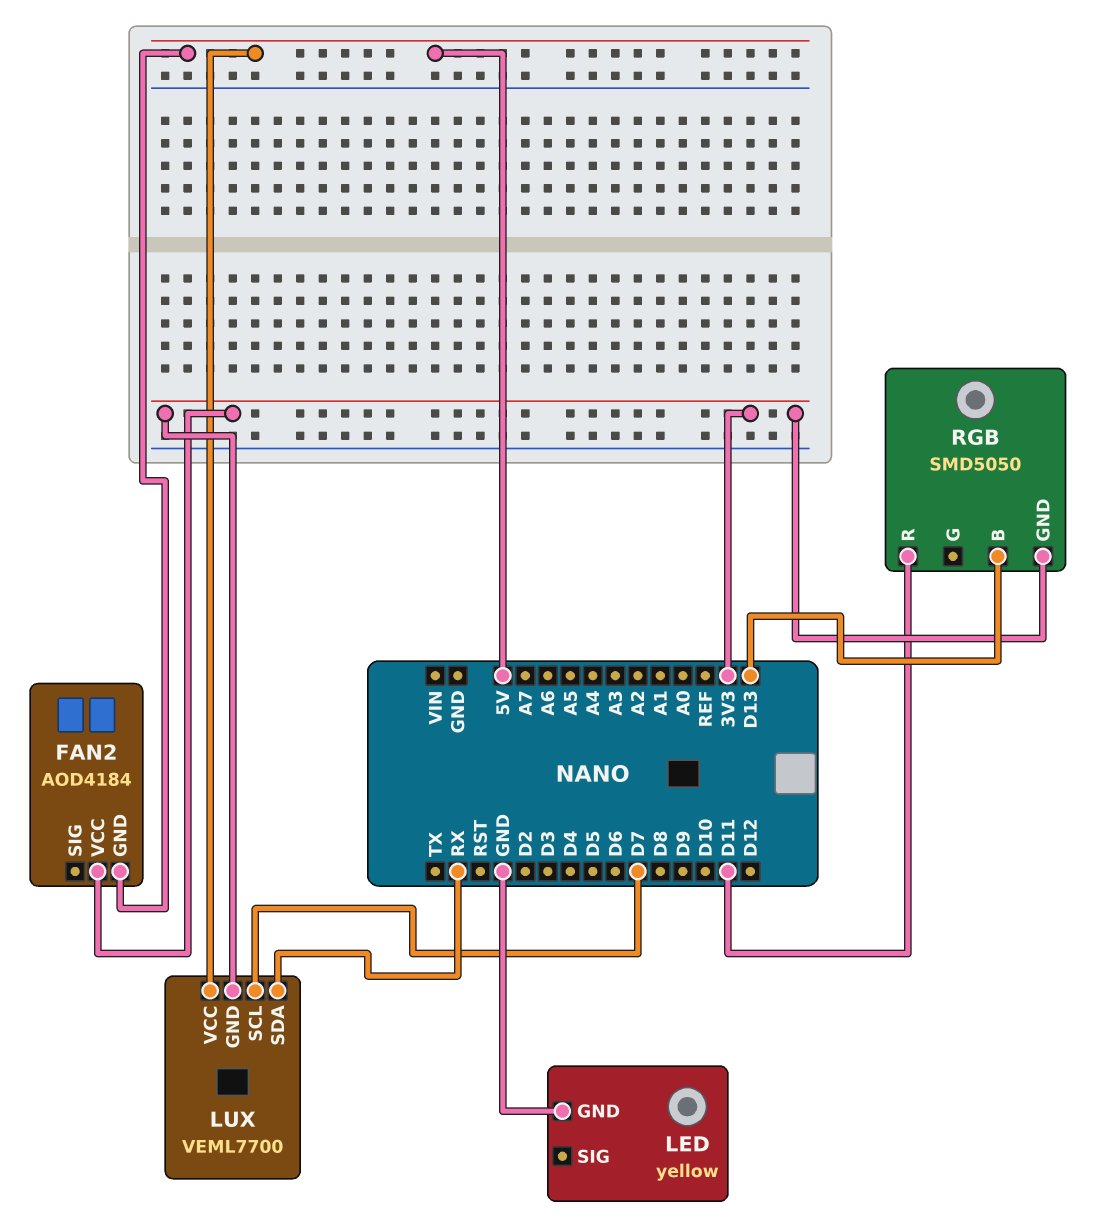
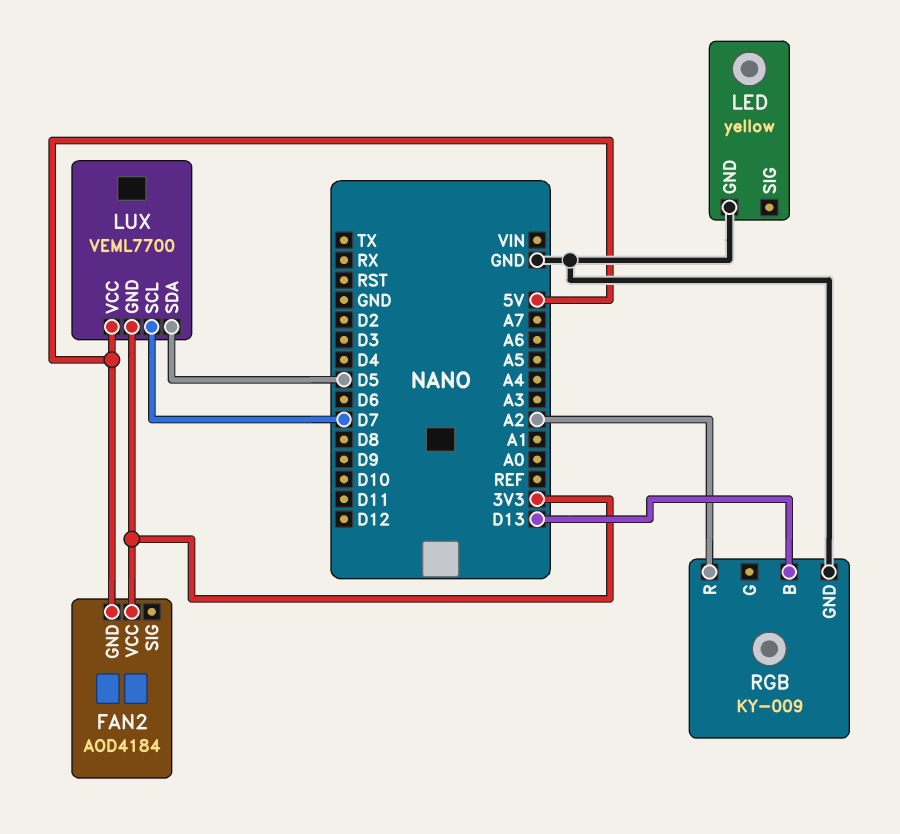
LUX pin SDA: RX -> D5
RGB: SMD5050 -> KY-009
RGB pin GND: 3V3 -> GND
RGB pin R: D11 -> A2

